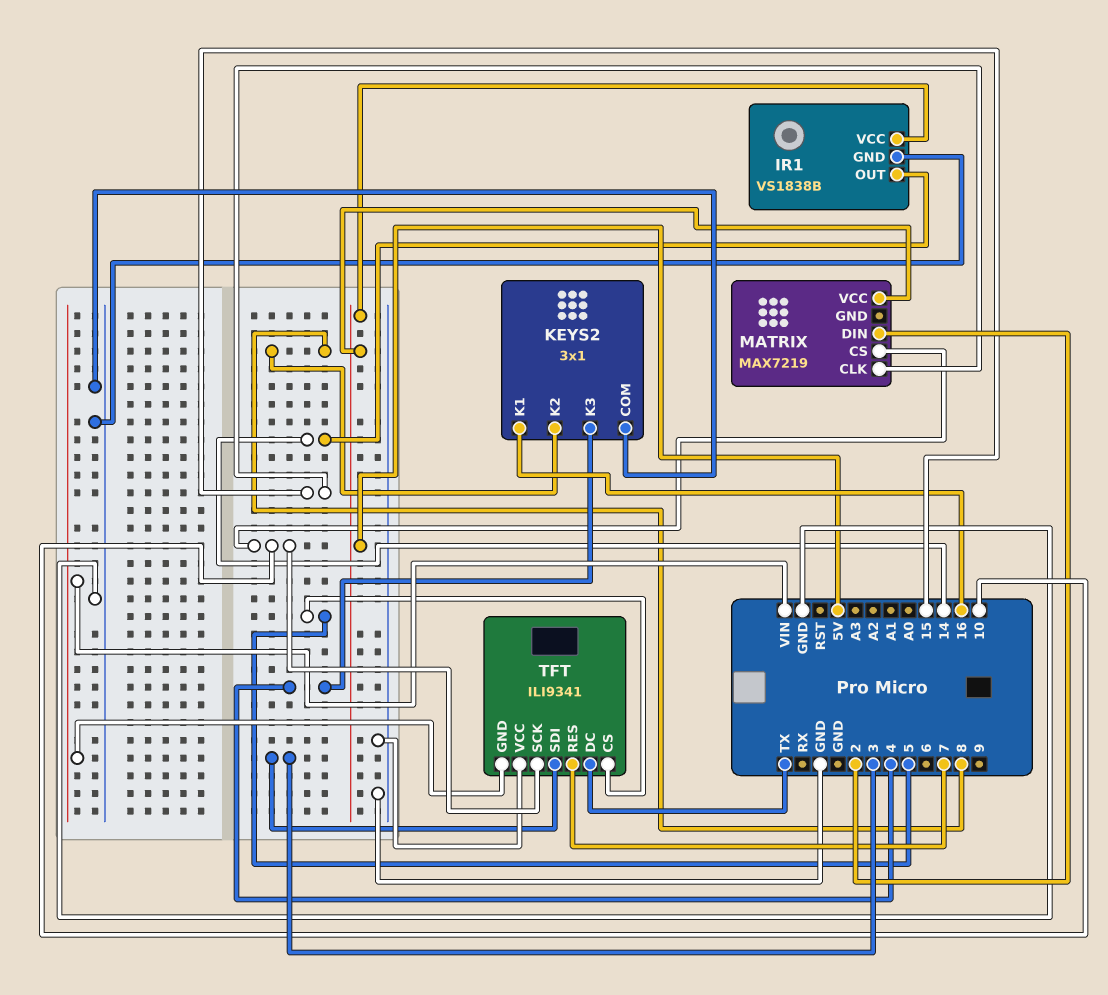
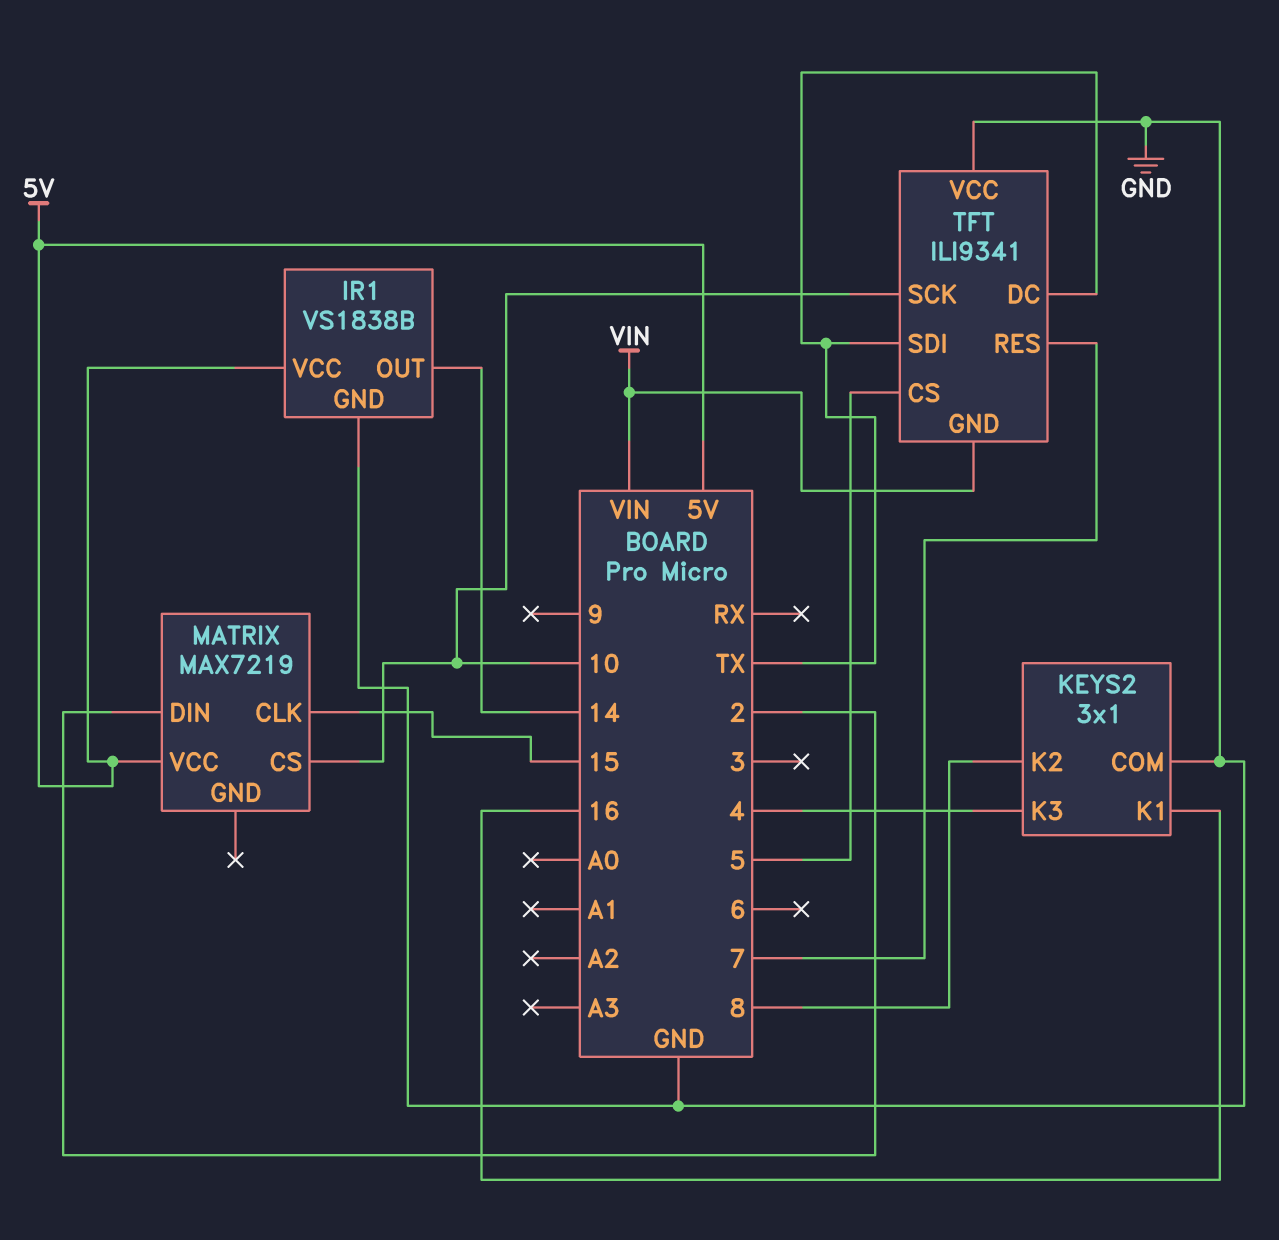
TFT pin SDI: 3 -> TX

